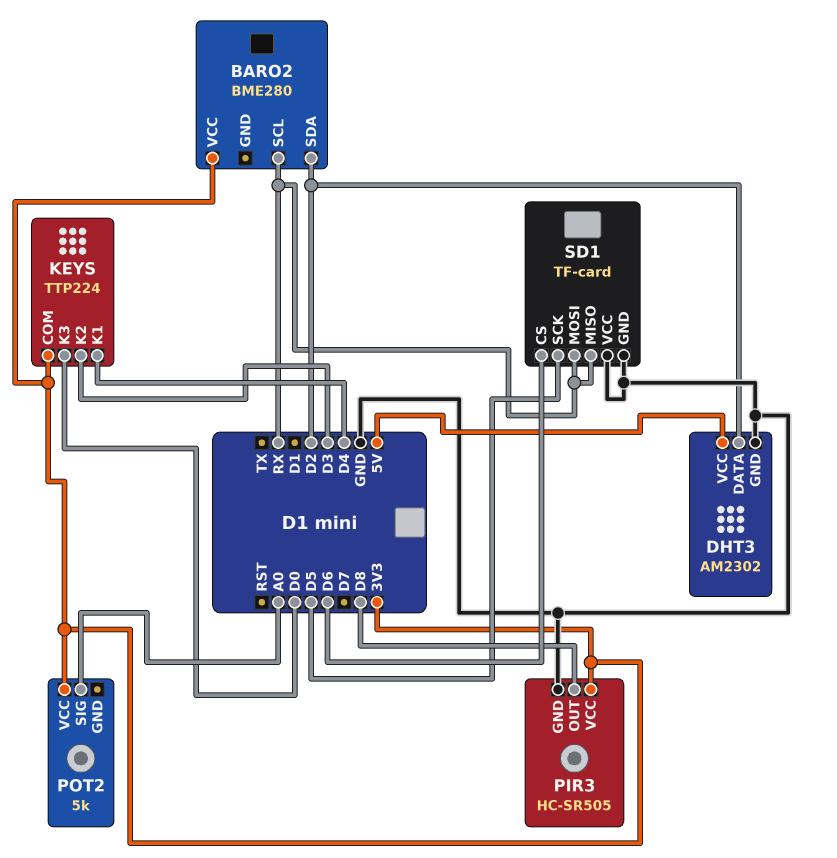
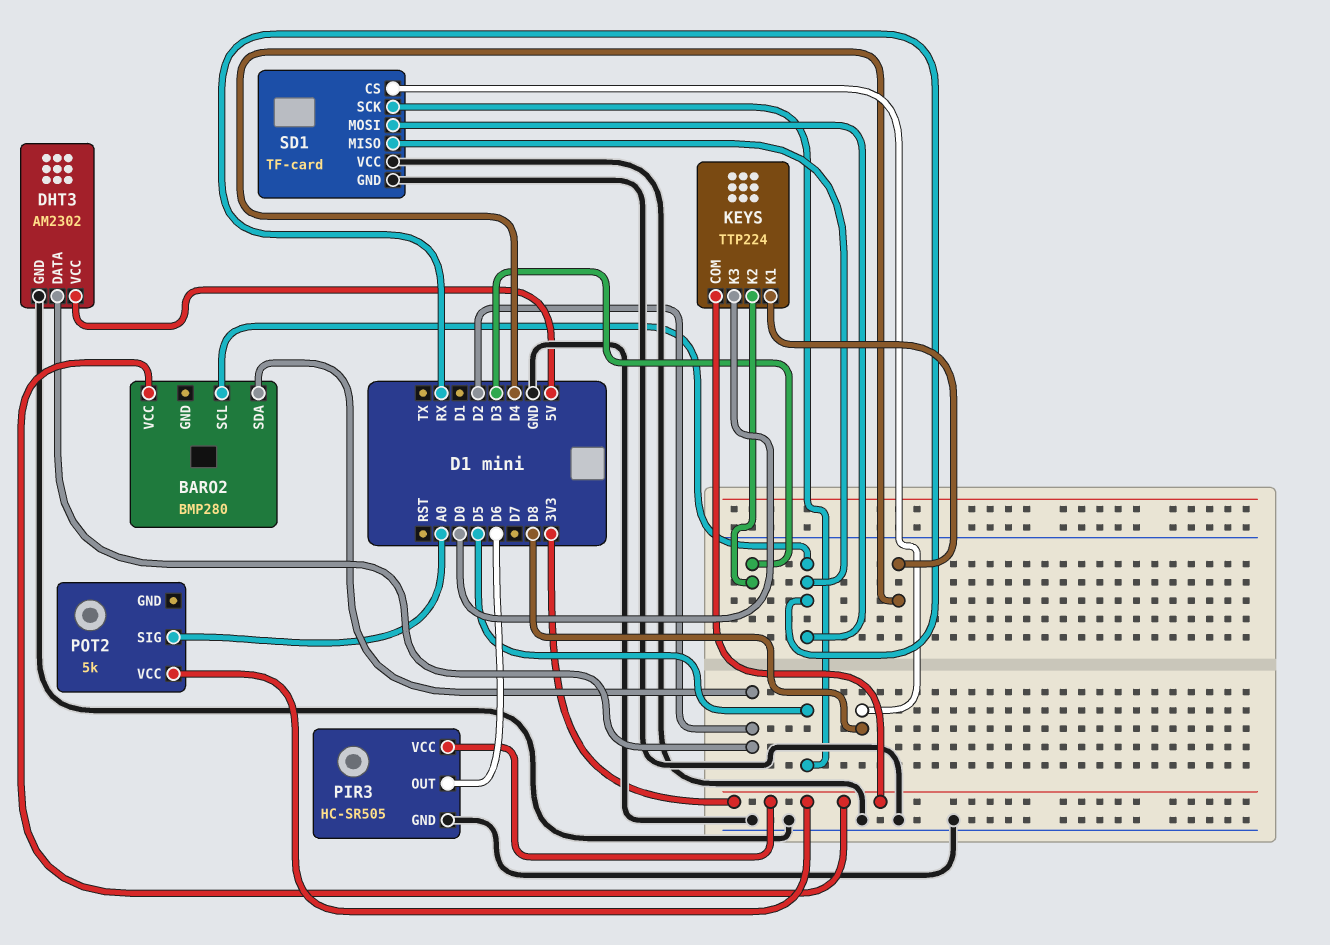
BARO2: BME280 -> BMP280
PIR3 pin OUT: D8 -> D6
SD1 pin CS: D6 -> D8

